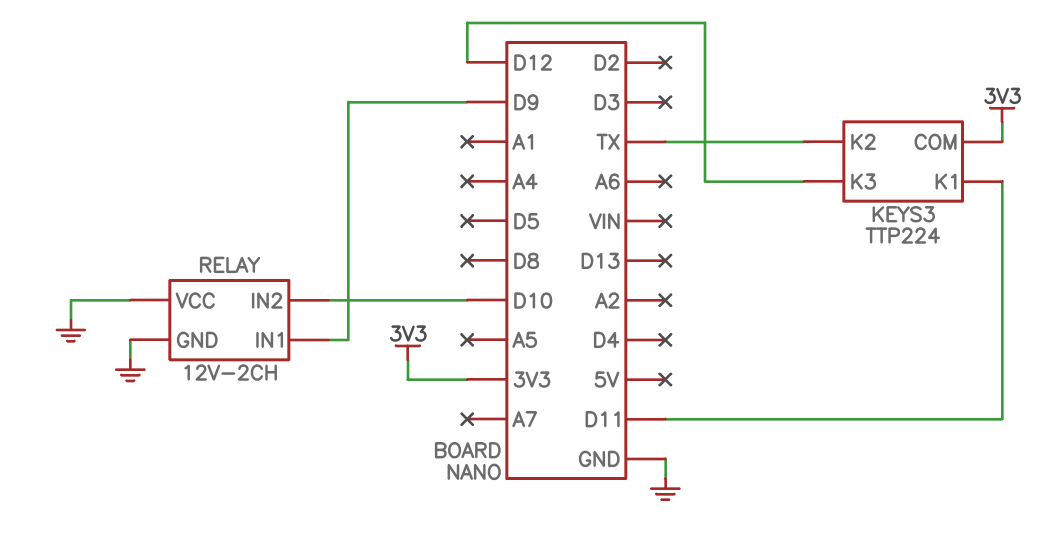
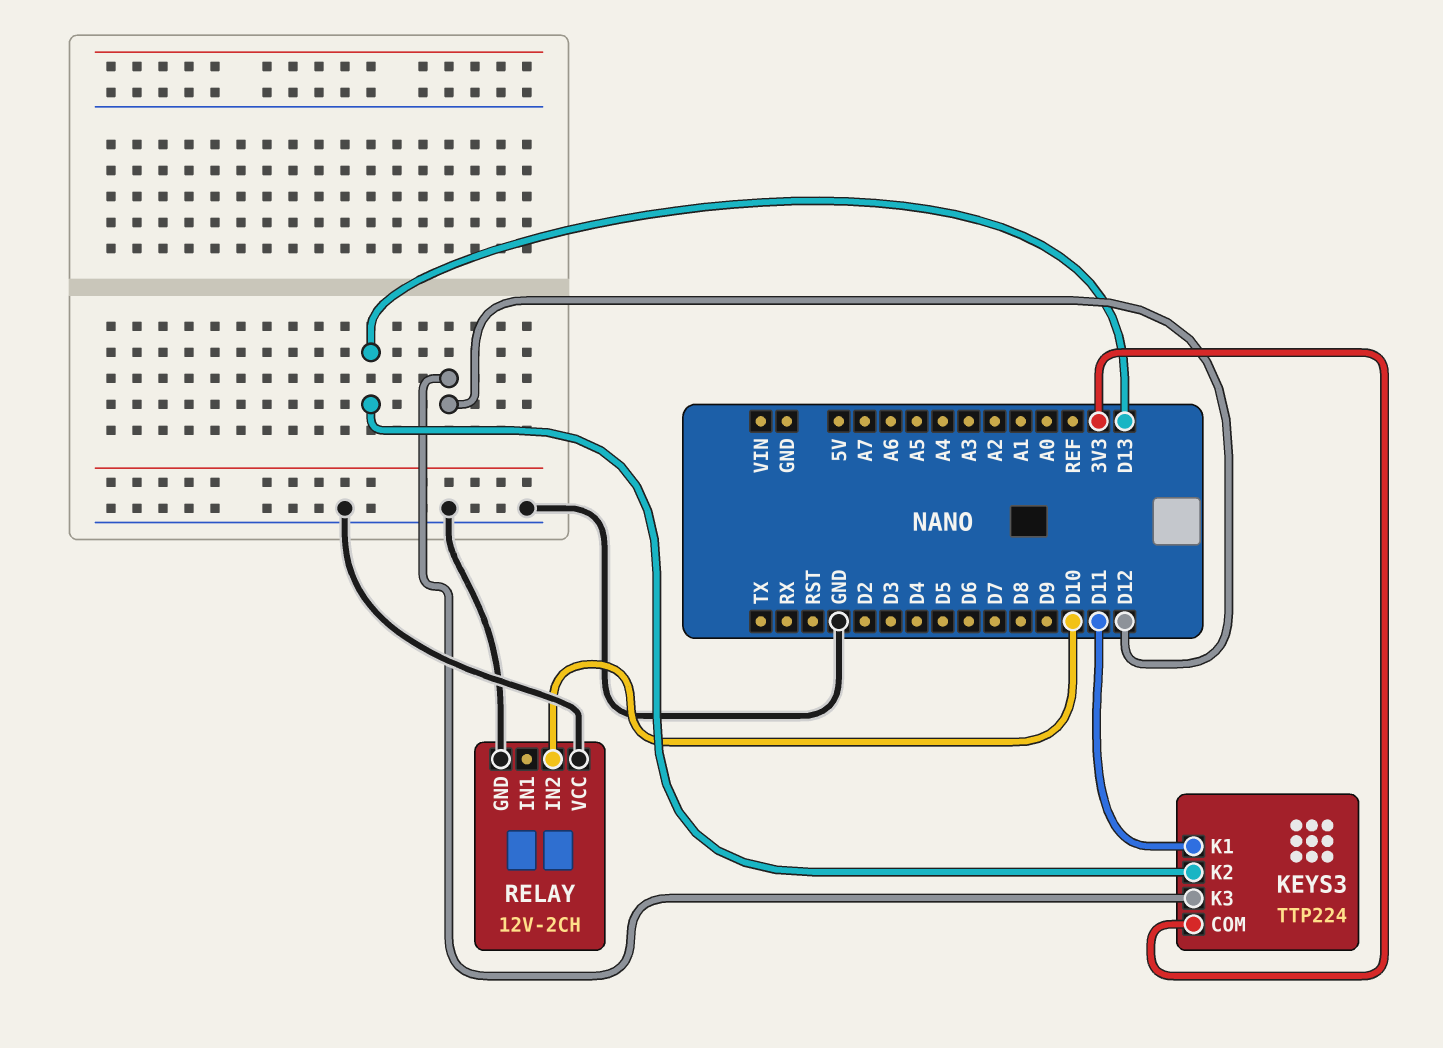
KEYS3 pin K2: TX -> D13
RELAY pin IN1: D9 -> none

